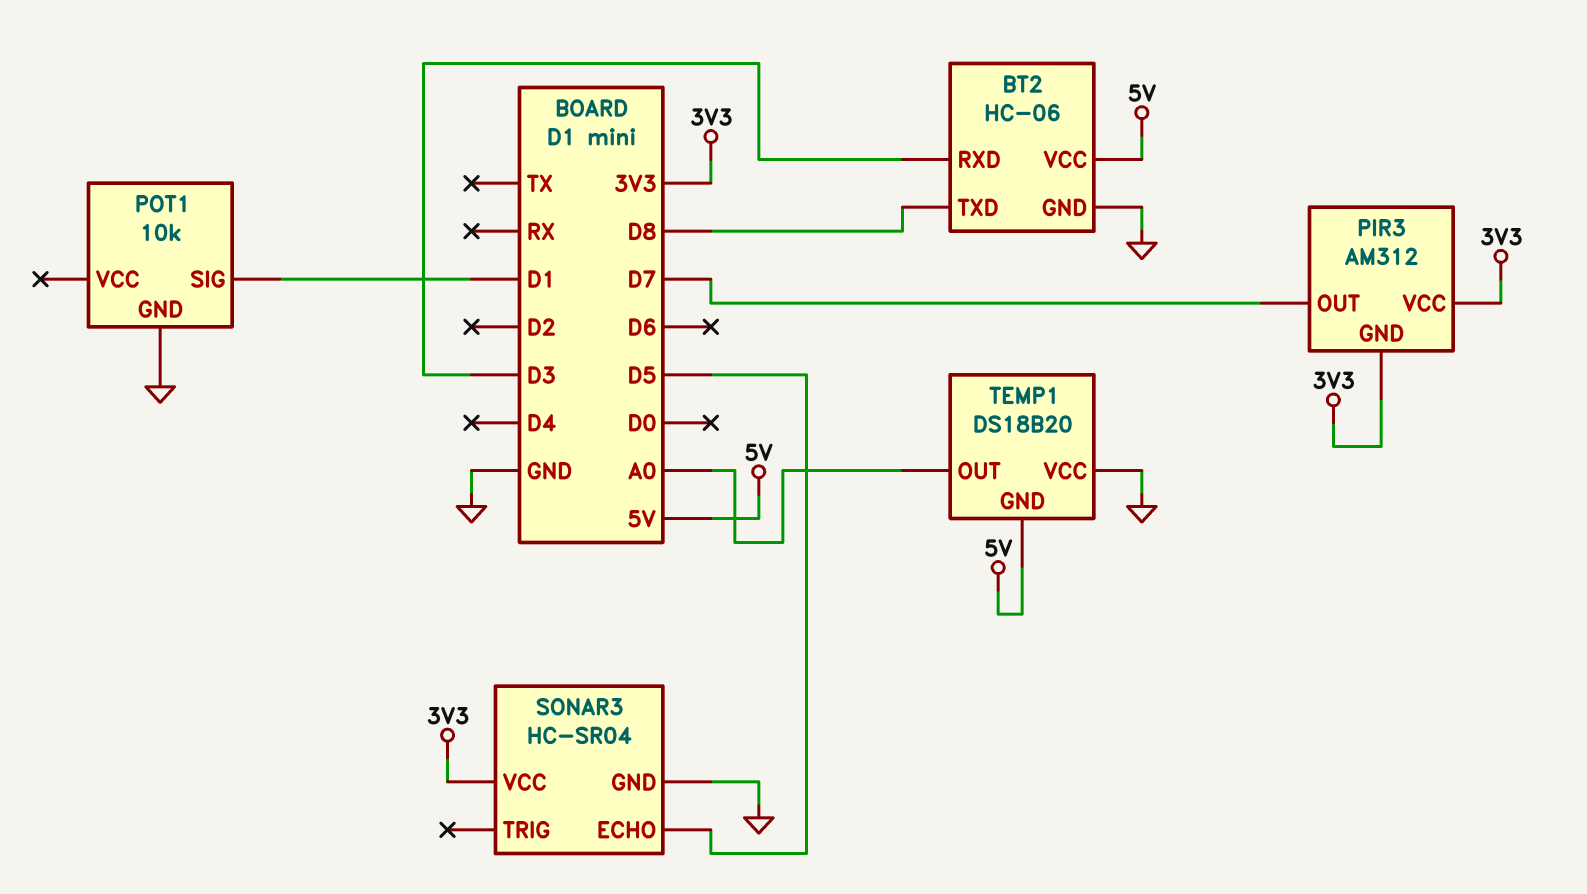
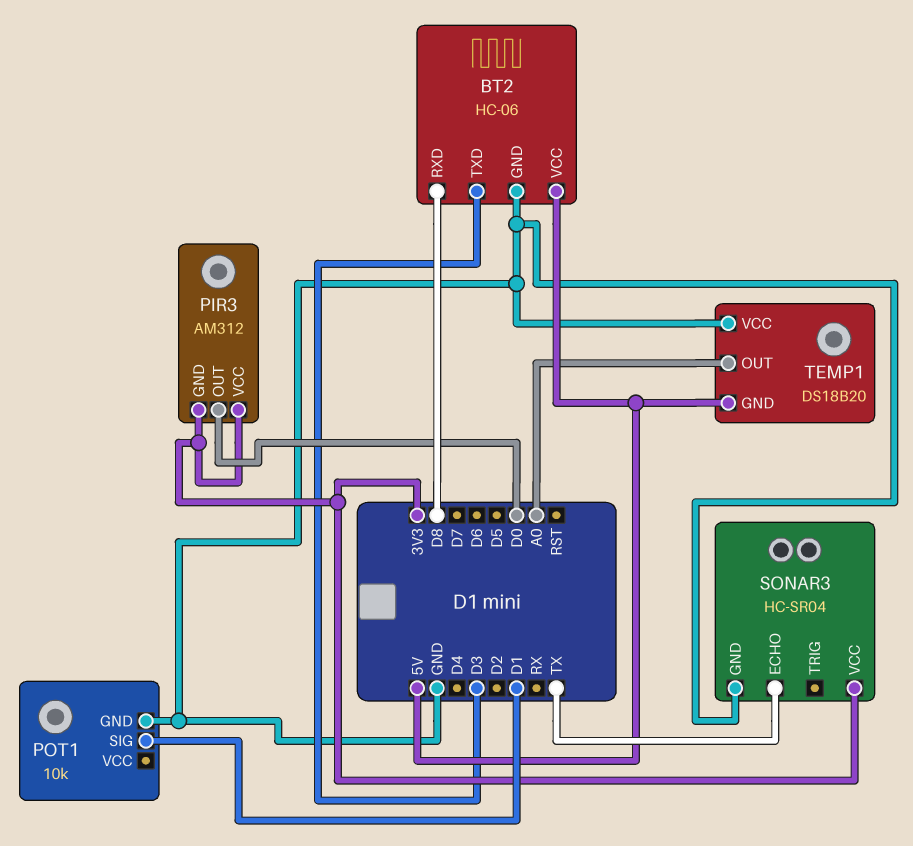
BT2 pin RXD: D3 -> D8
BT2 pin TXD: D8 -> D3
PIR3 pin OUT: D7 -> D0
SONAR3 pin ECHO: D5 -> TX

